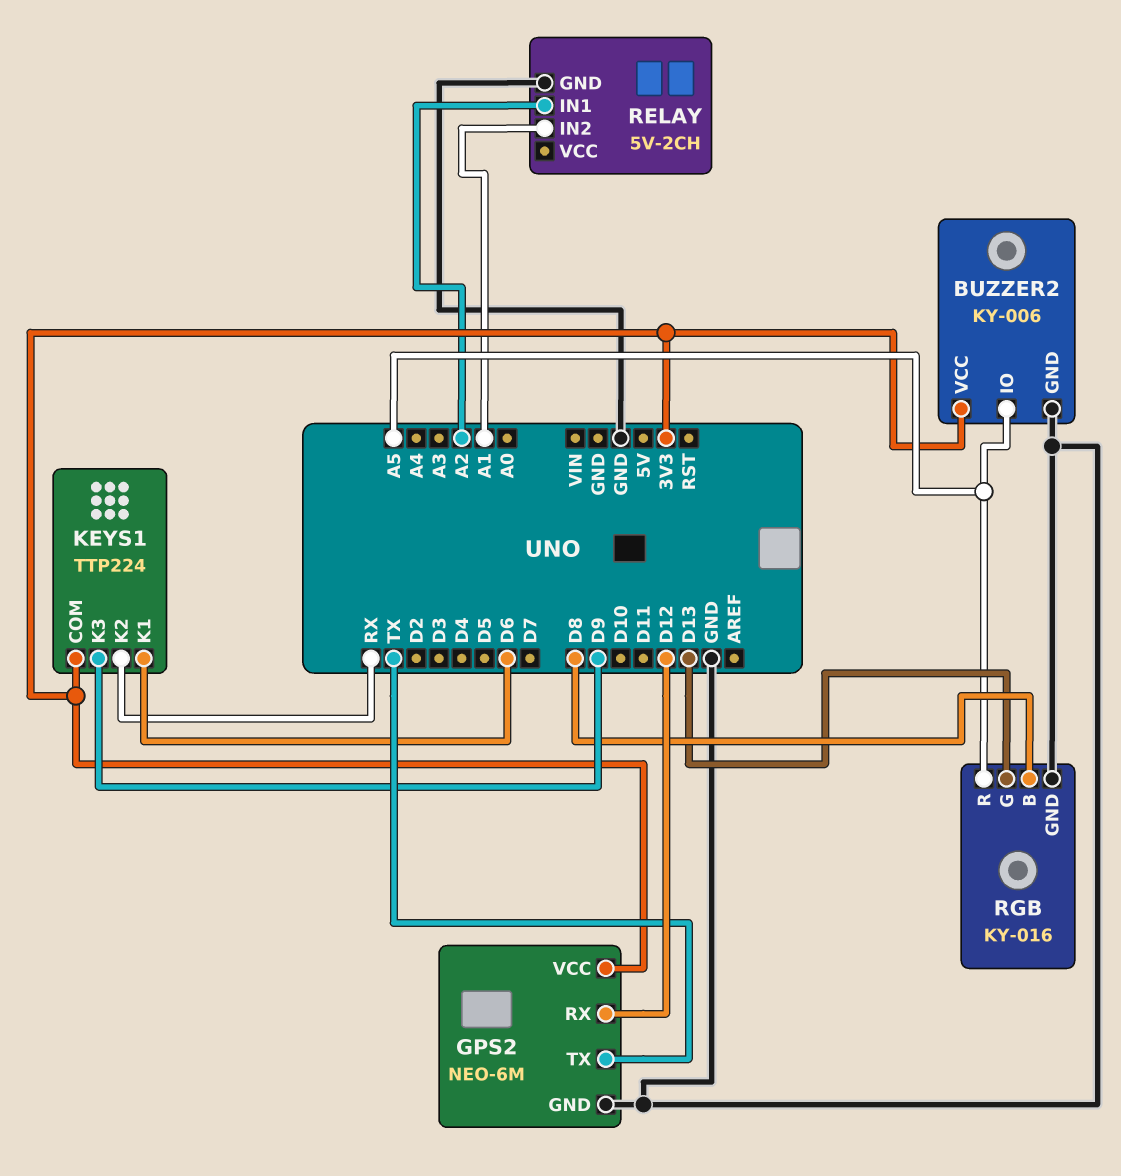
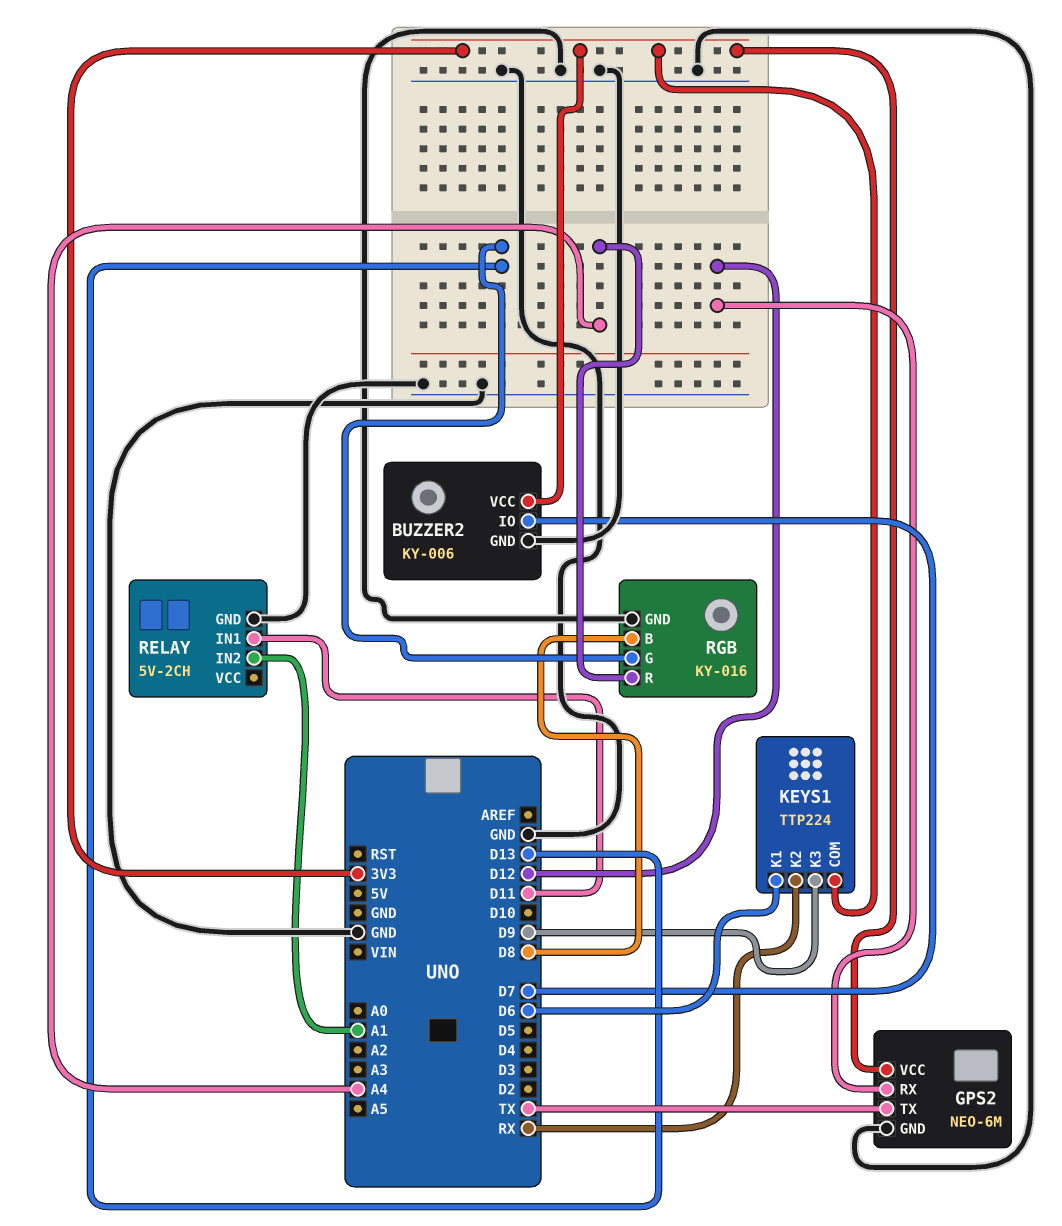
BUZZER2 pin IO: A5 -> D7
RELAY pin IN1: A2 -> D11
RGB pin R: A5 -> A4

